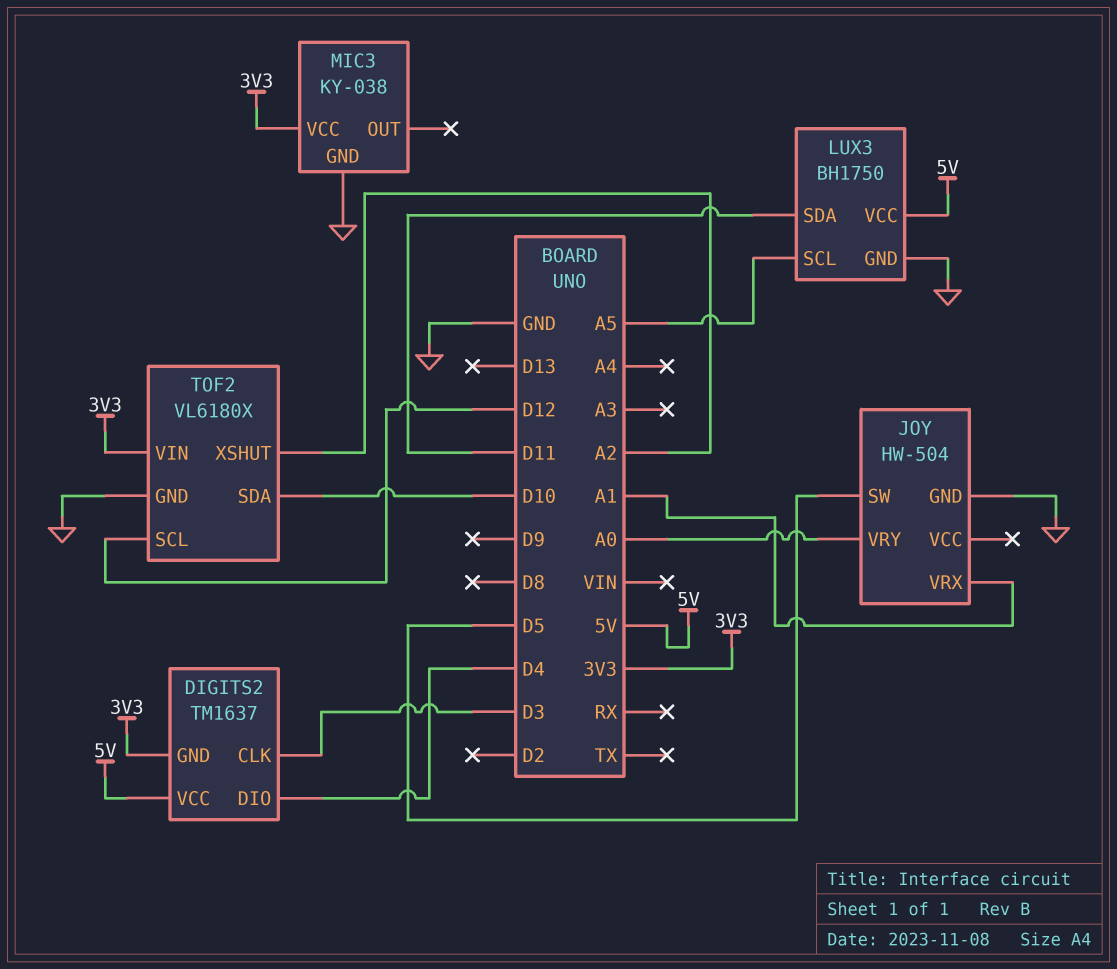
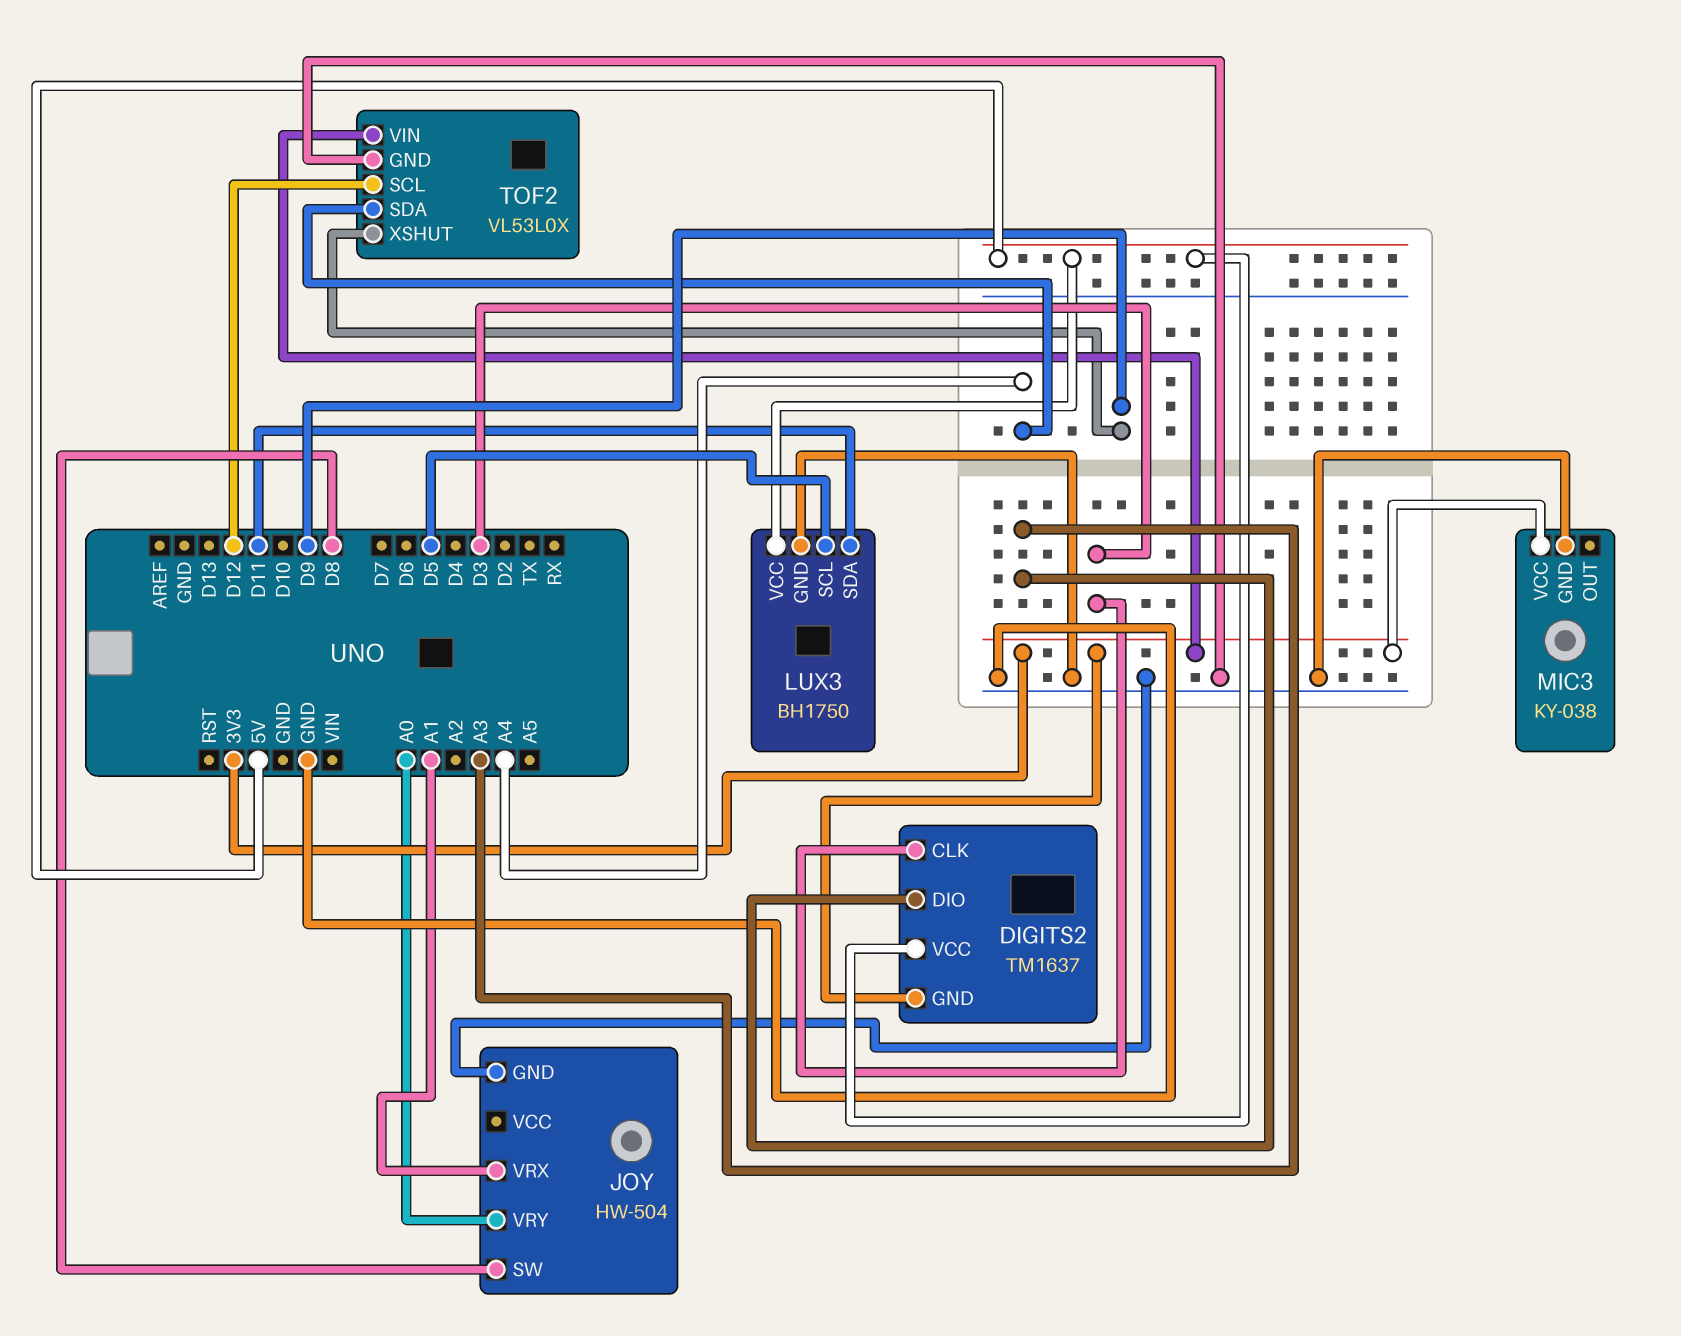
DIGITS2 pin DIO: D4 -> A3
JOY pin SW: D5 -> D8
LUX3 pin SCL: A5 -> D5
TOF2: VL6180X -> VL53L0X
TOF2 pin SDA: D10 -> A4
TOF2 pin XSHUT: A2 -> D9

